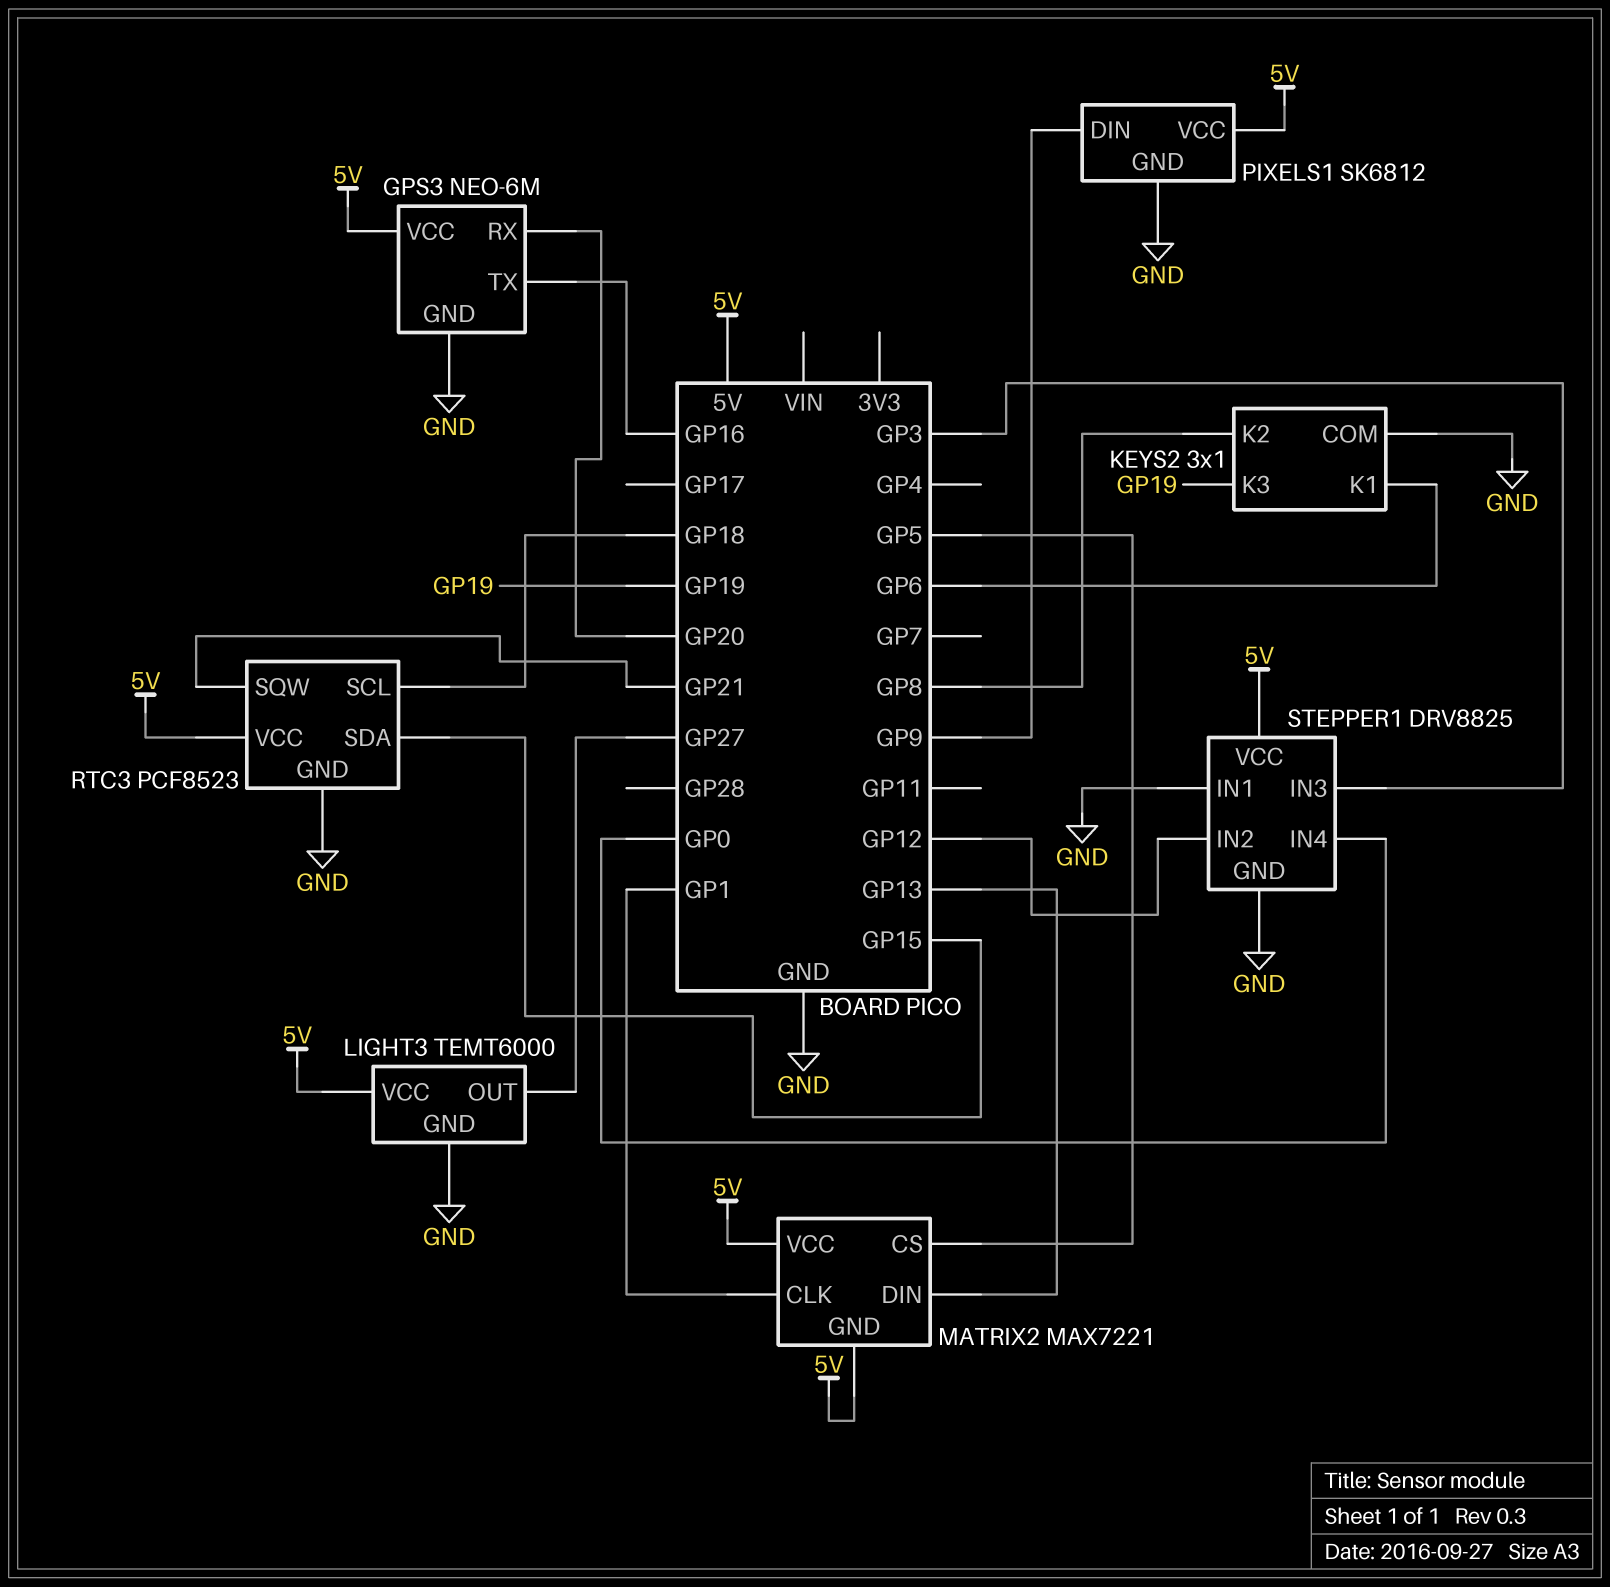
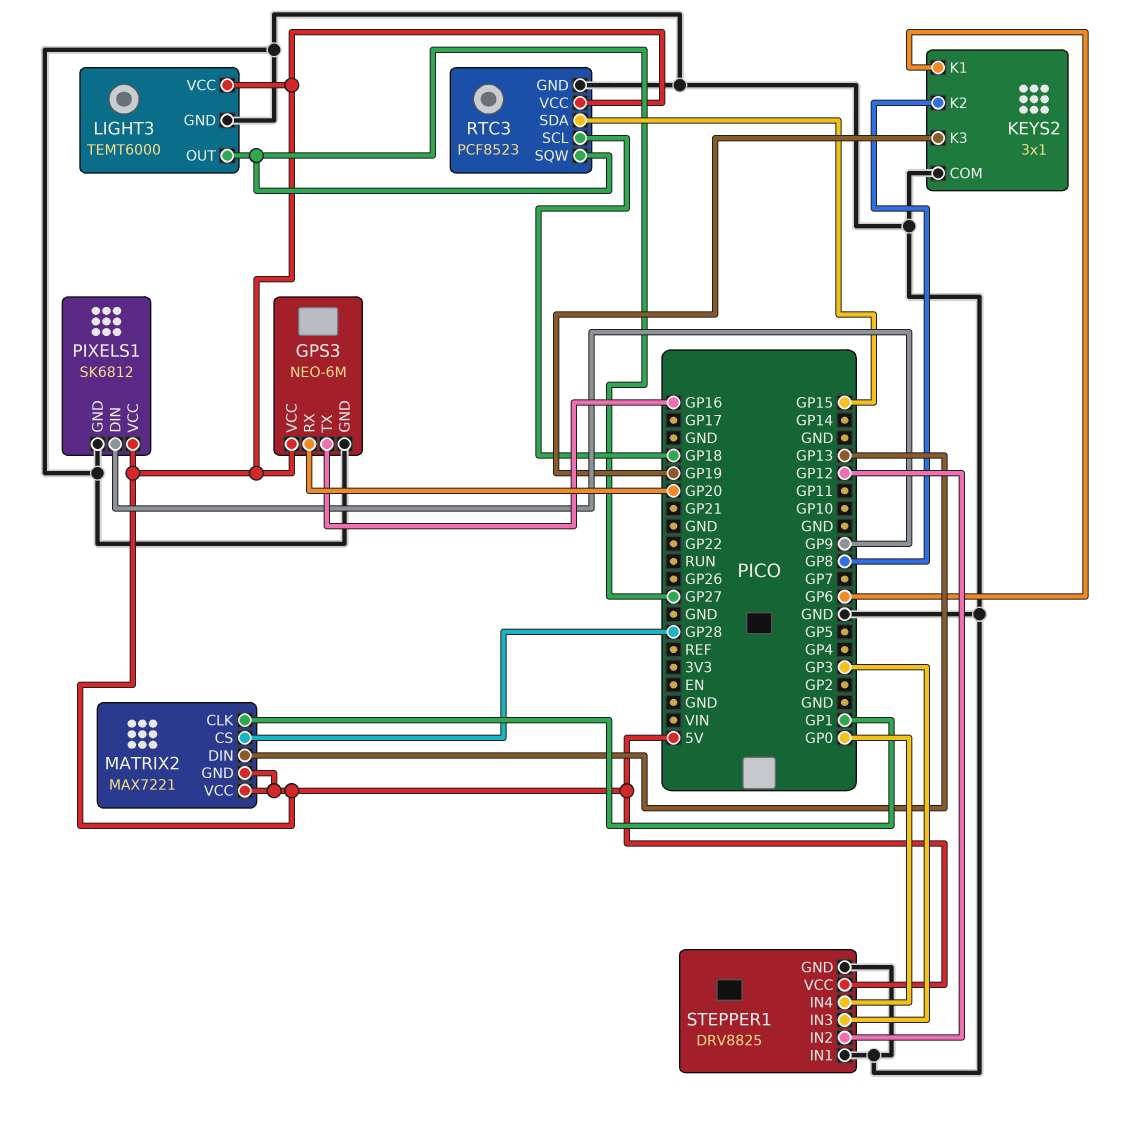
MATRIX2 pin CS: GP5 -> GP28
RTC3 pin SQW: GP21 -> GP27

